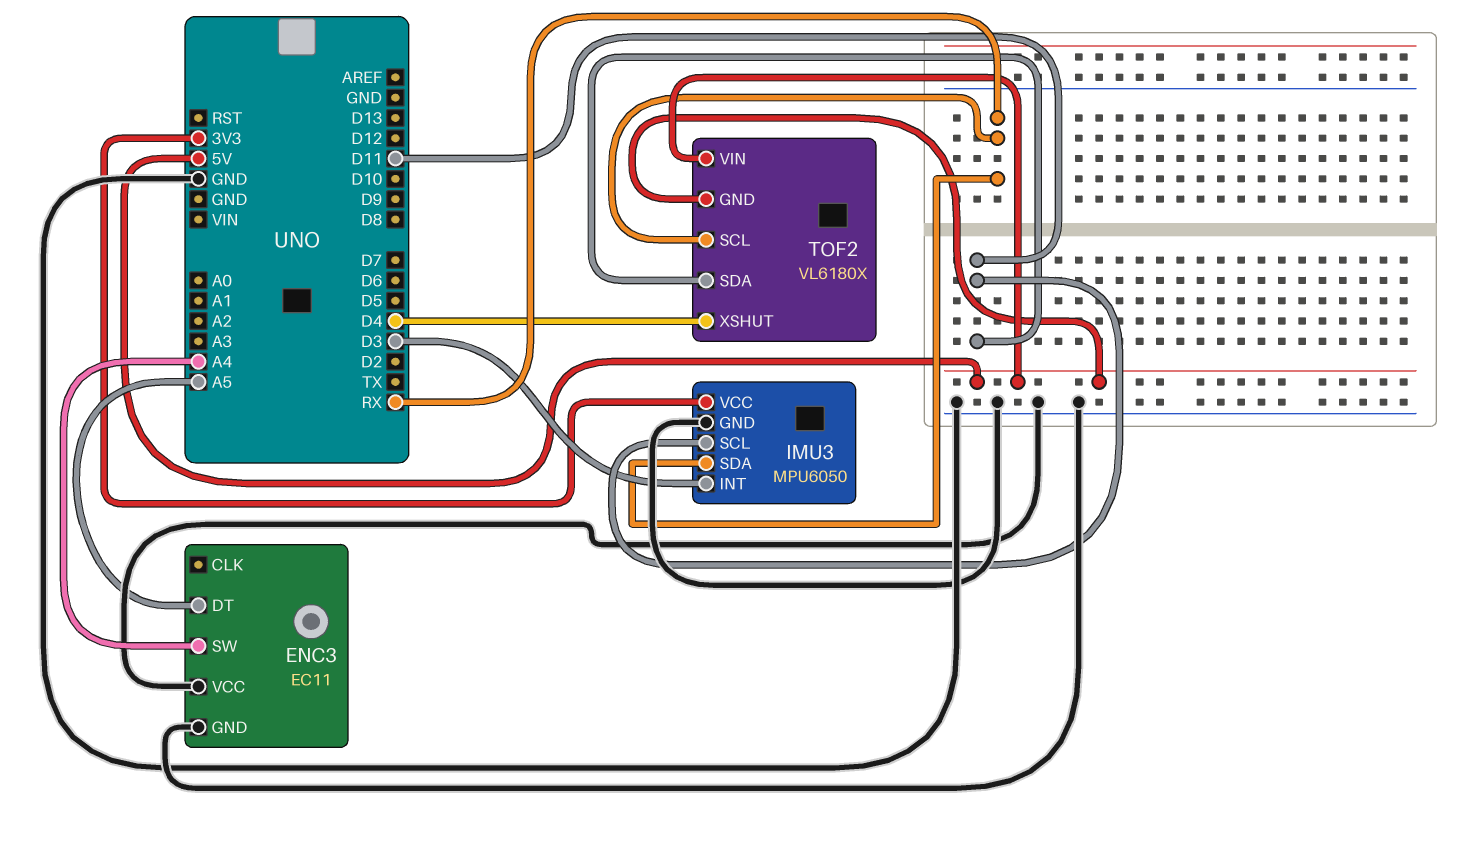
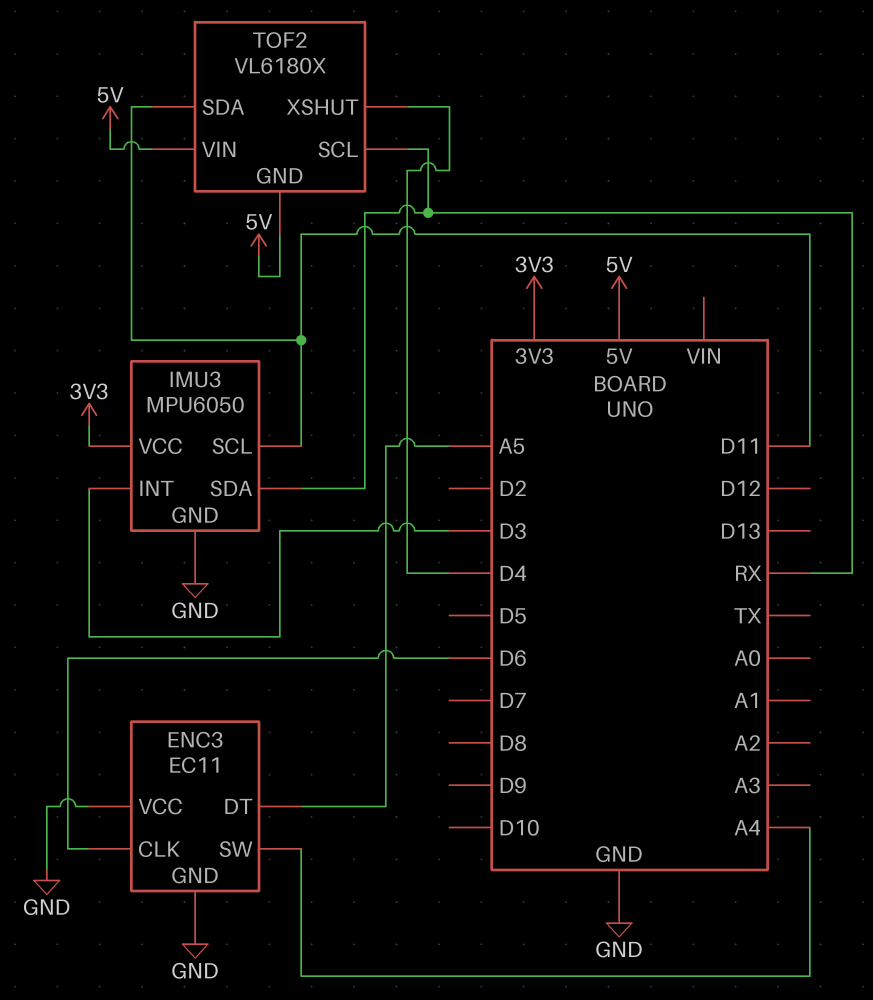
ENC3 pin CLK: none -> D6

